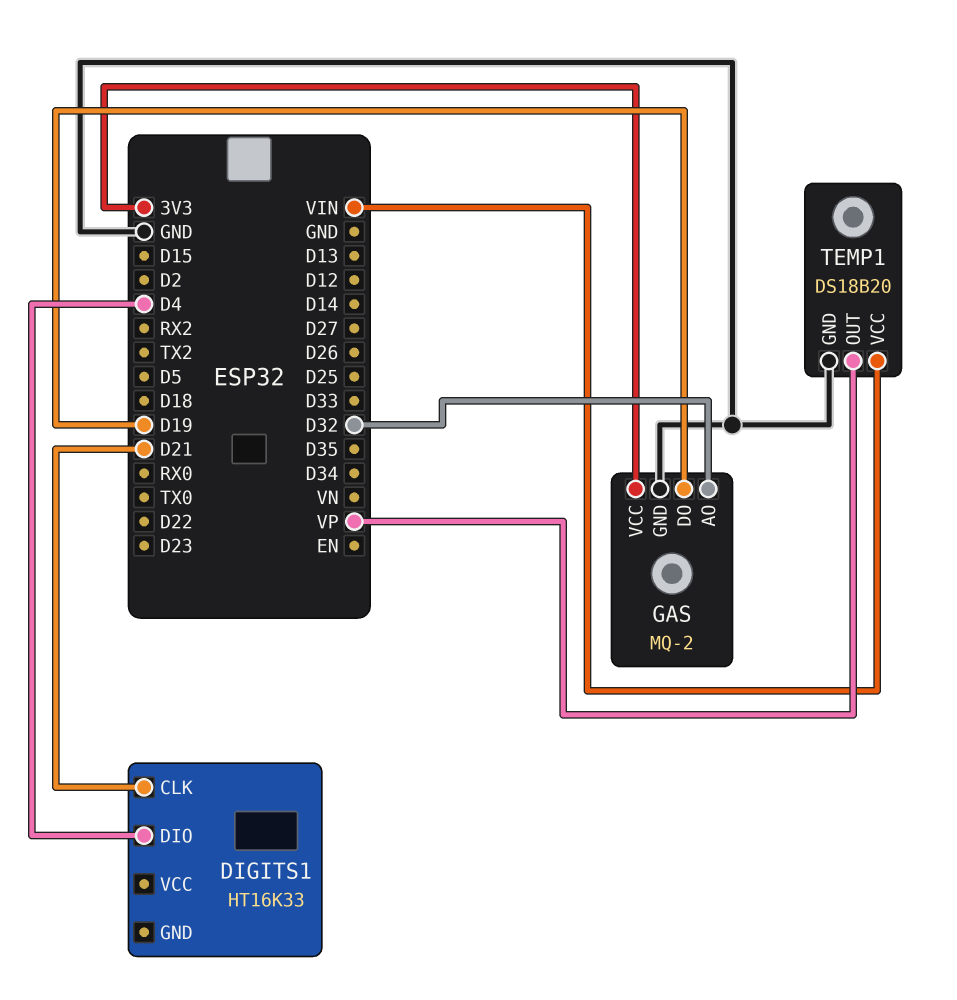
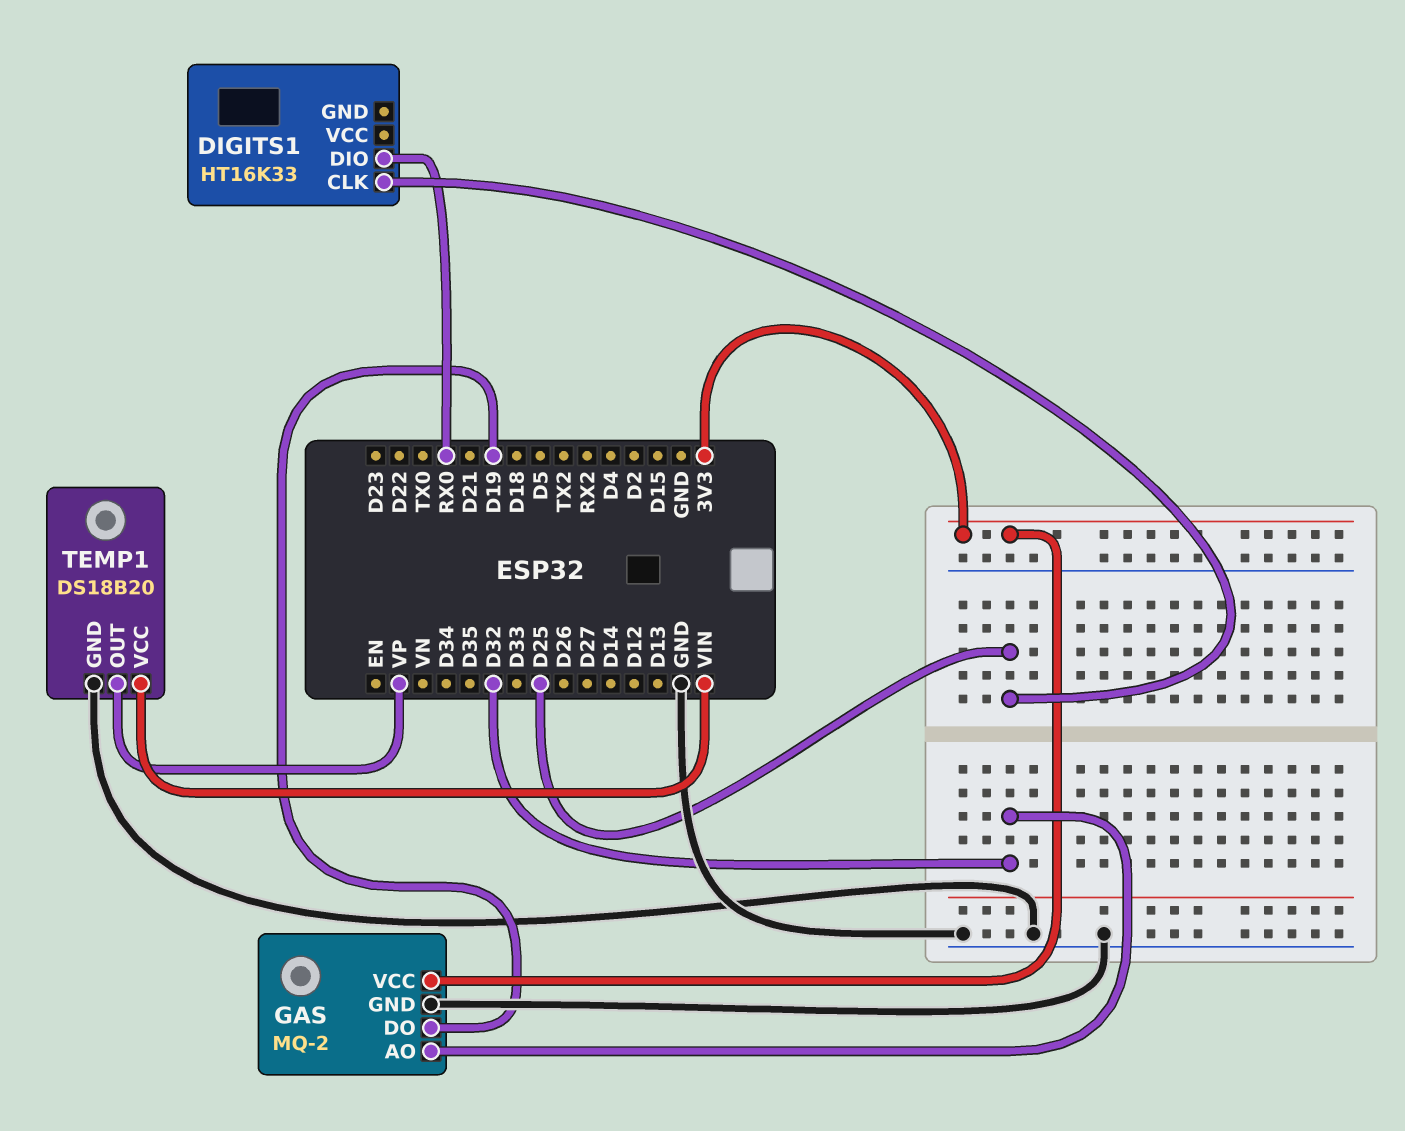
DIGITS1 pin CLK: D21 -> D25
DIGITS1 pin DIO: D4 -> RX0

